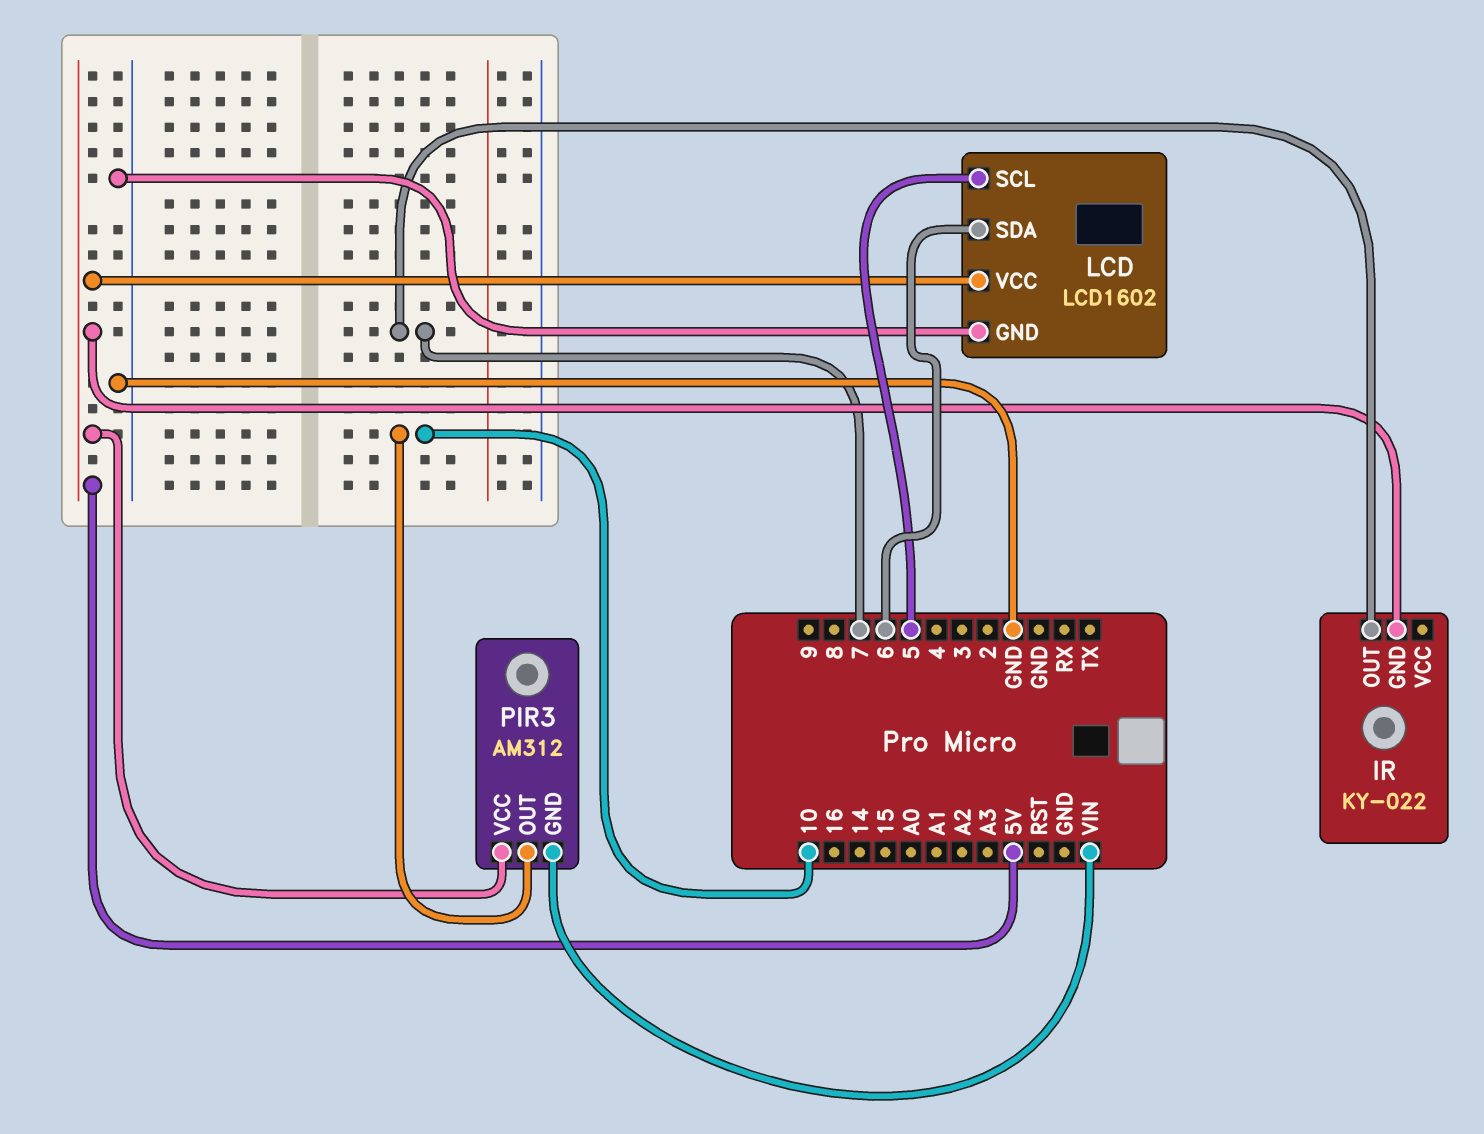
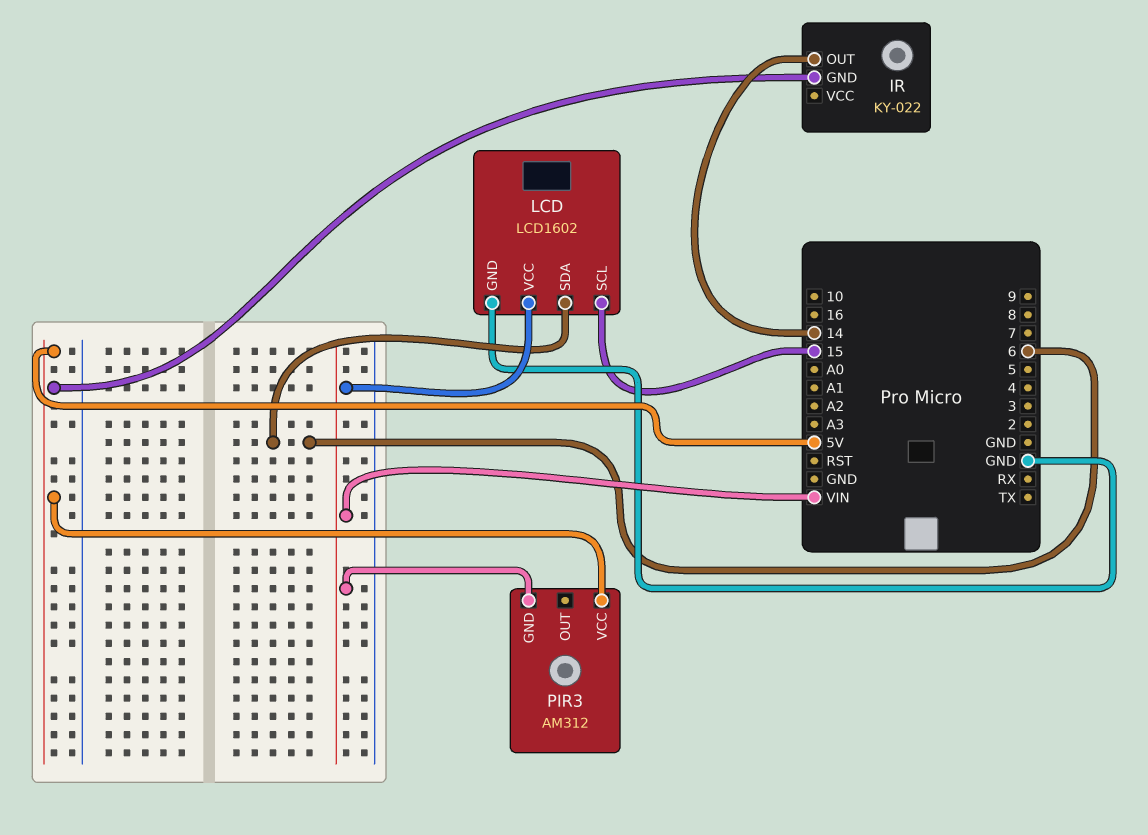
IR pin OUT: 7 -> 14
LCD pin SCL: 5 -> 15
LCD pin VCC: 5V -> VIN
PIR3 pin OUT: 10 -> none

